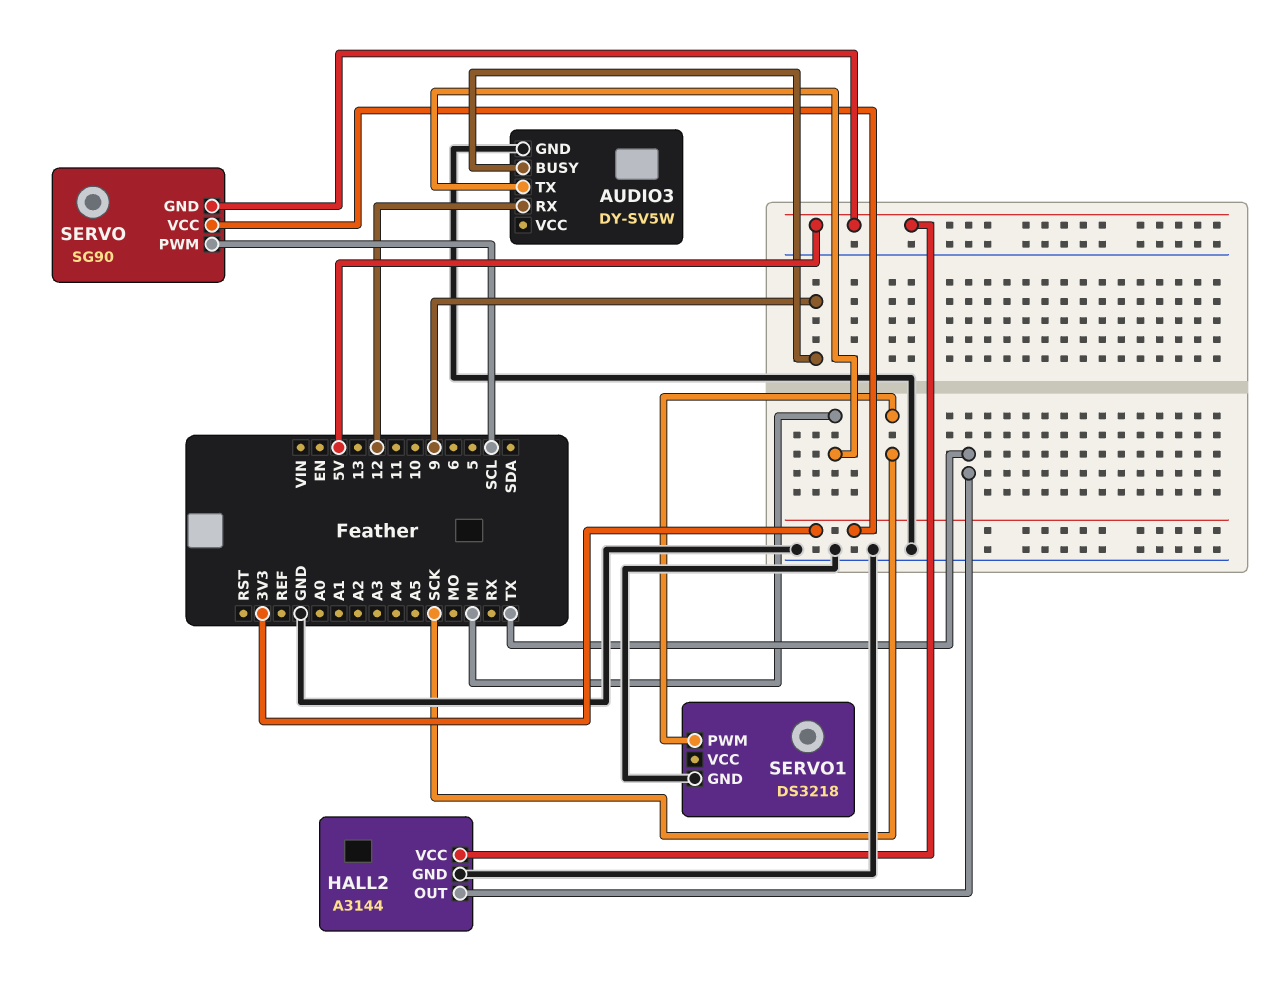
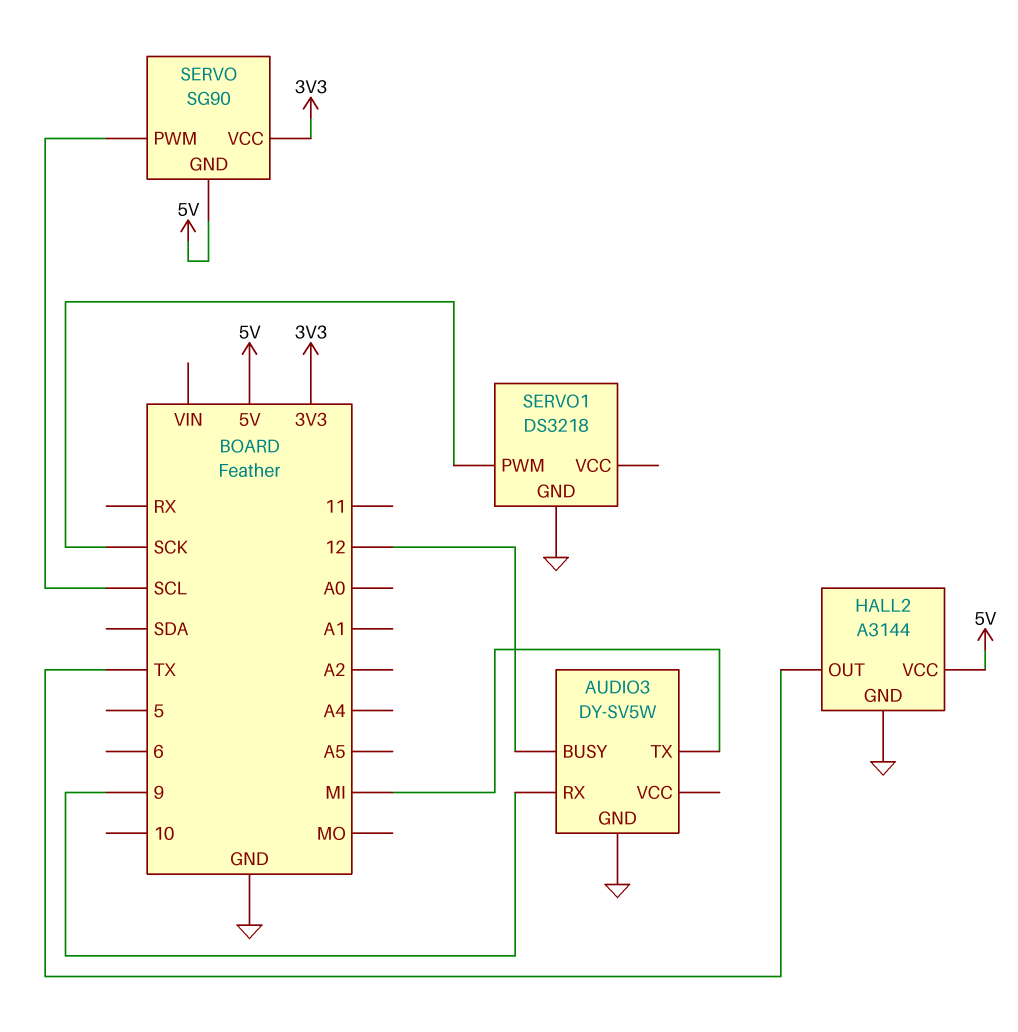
AUDIO3 pin BUSY: 9 -> 12
AUDIO3 pin RX: 12 -> 9

